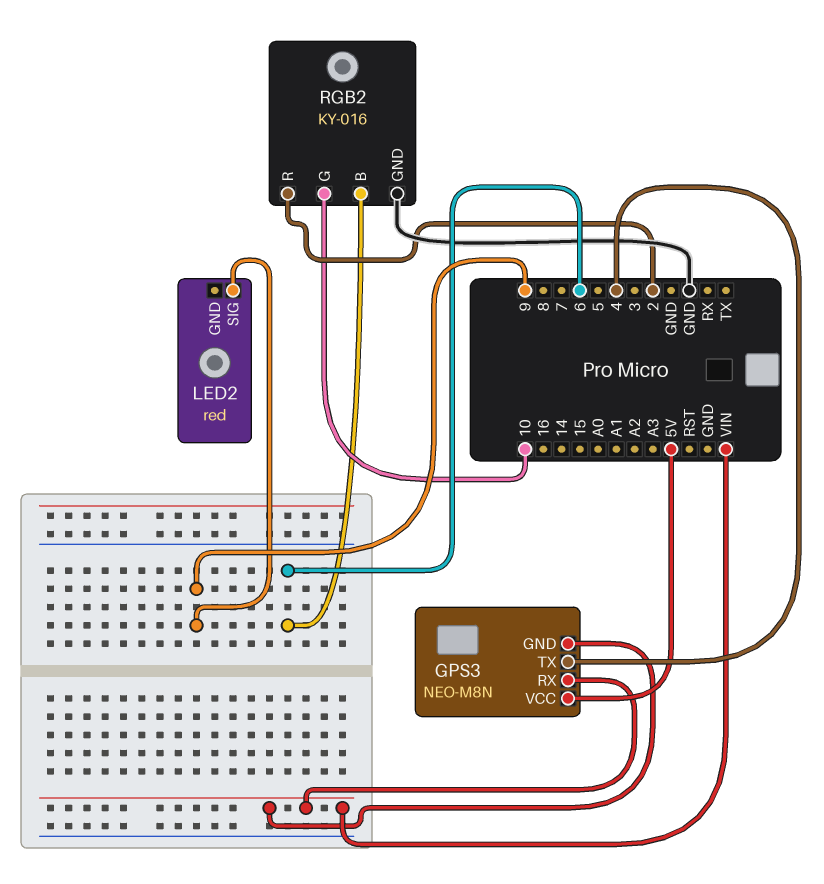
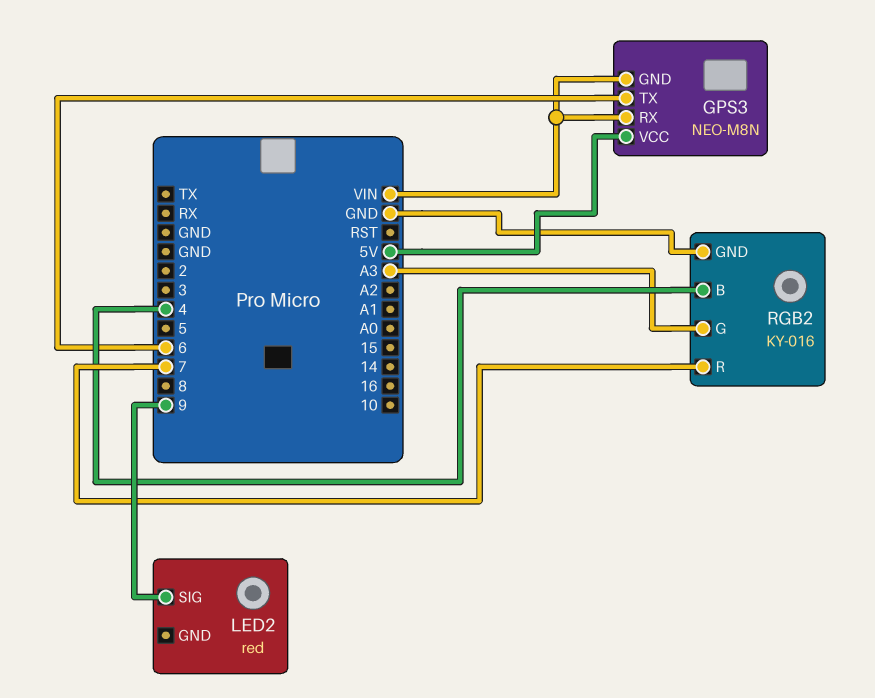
GPS3 pin TX: 4 -> 6
RGB2 pin B: 6 -> 4
RGB2 pin G: 10 -> A3
RGB2 pin R: 2 -> 7

